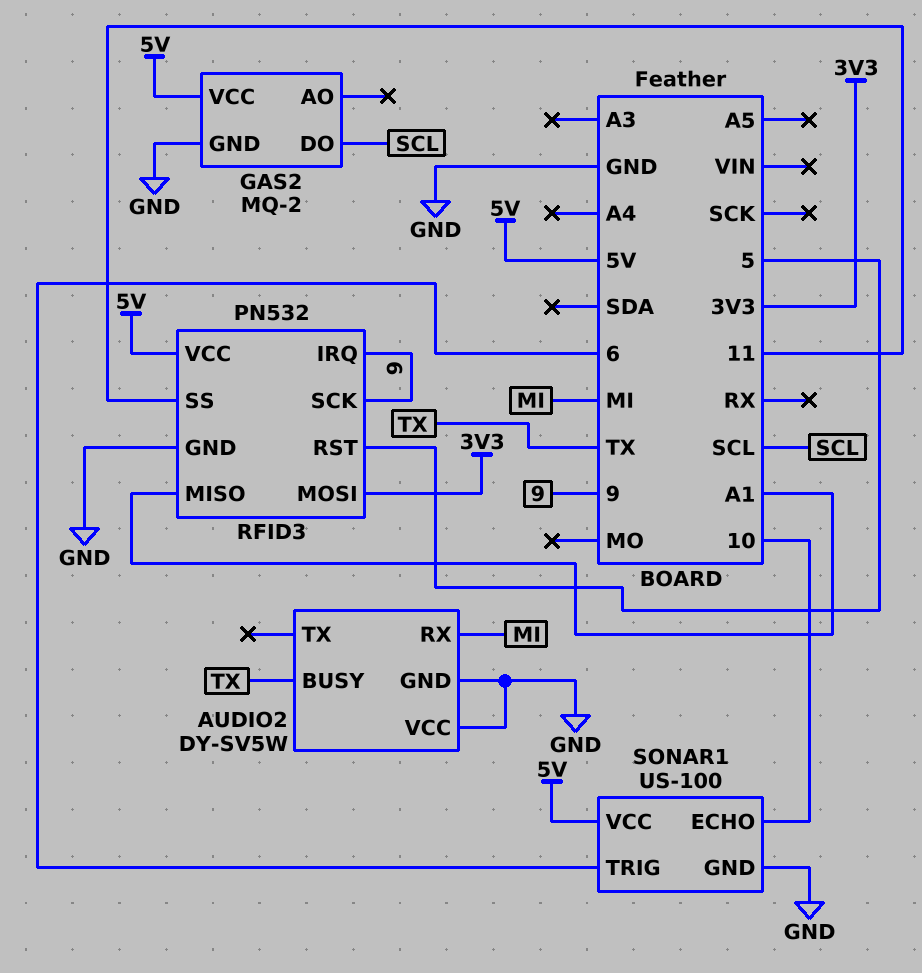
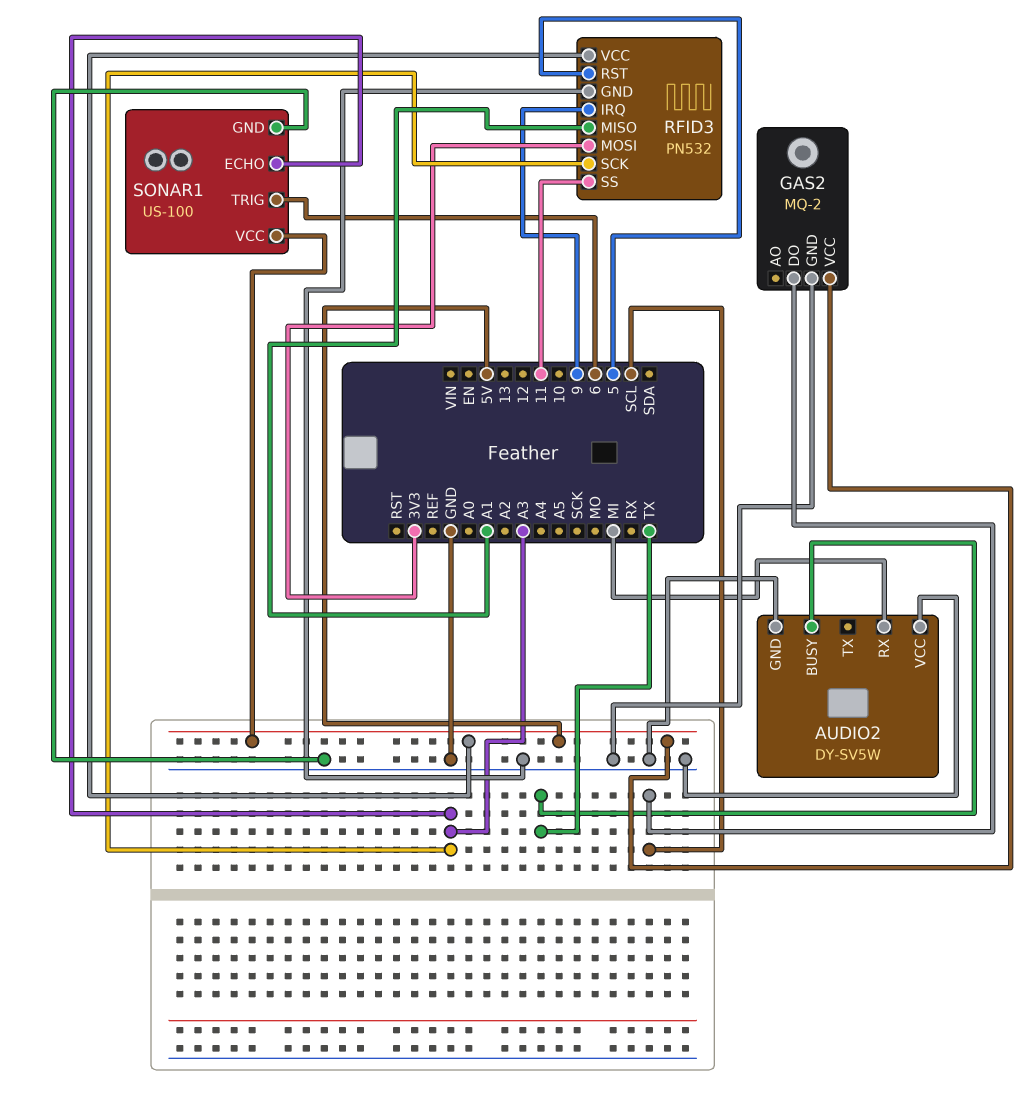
RFID3 pin SCK: 9 -> A3
SONAR1 pin ECHO: 10 -> A3

